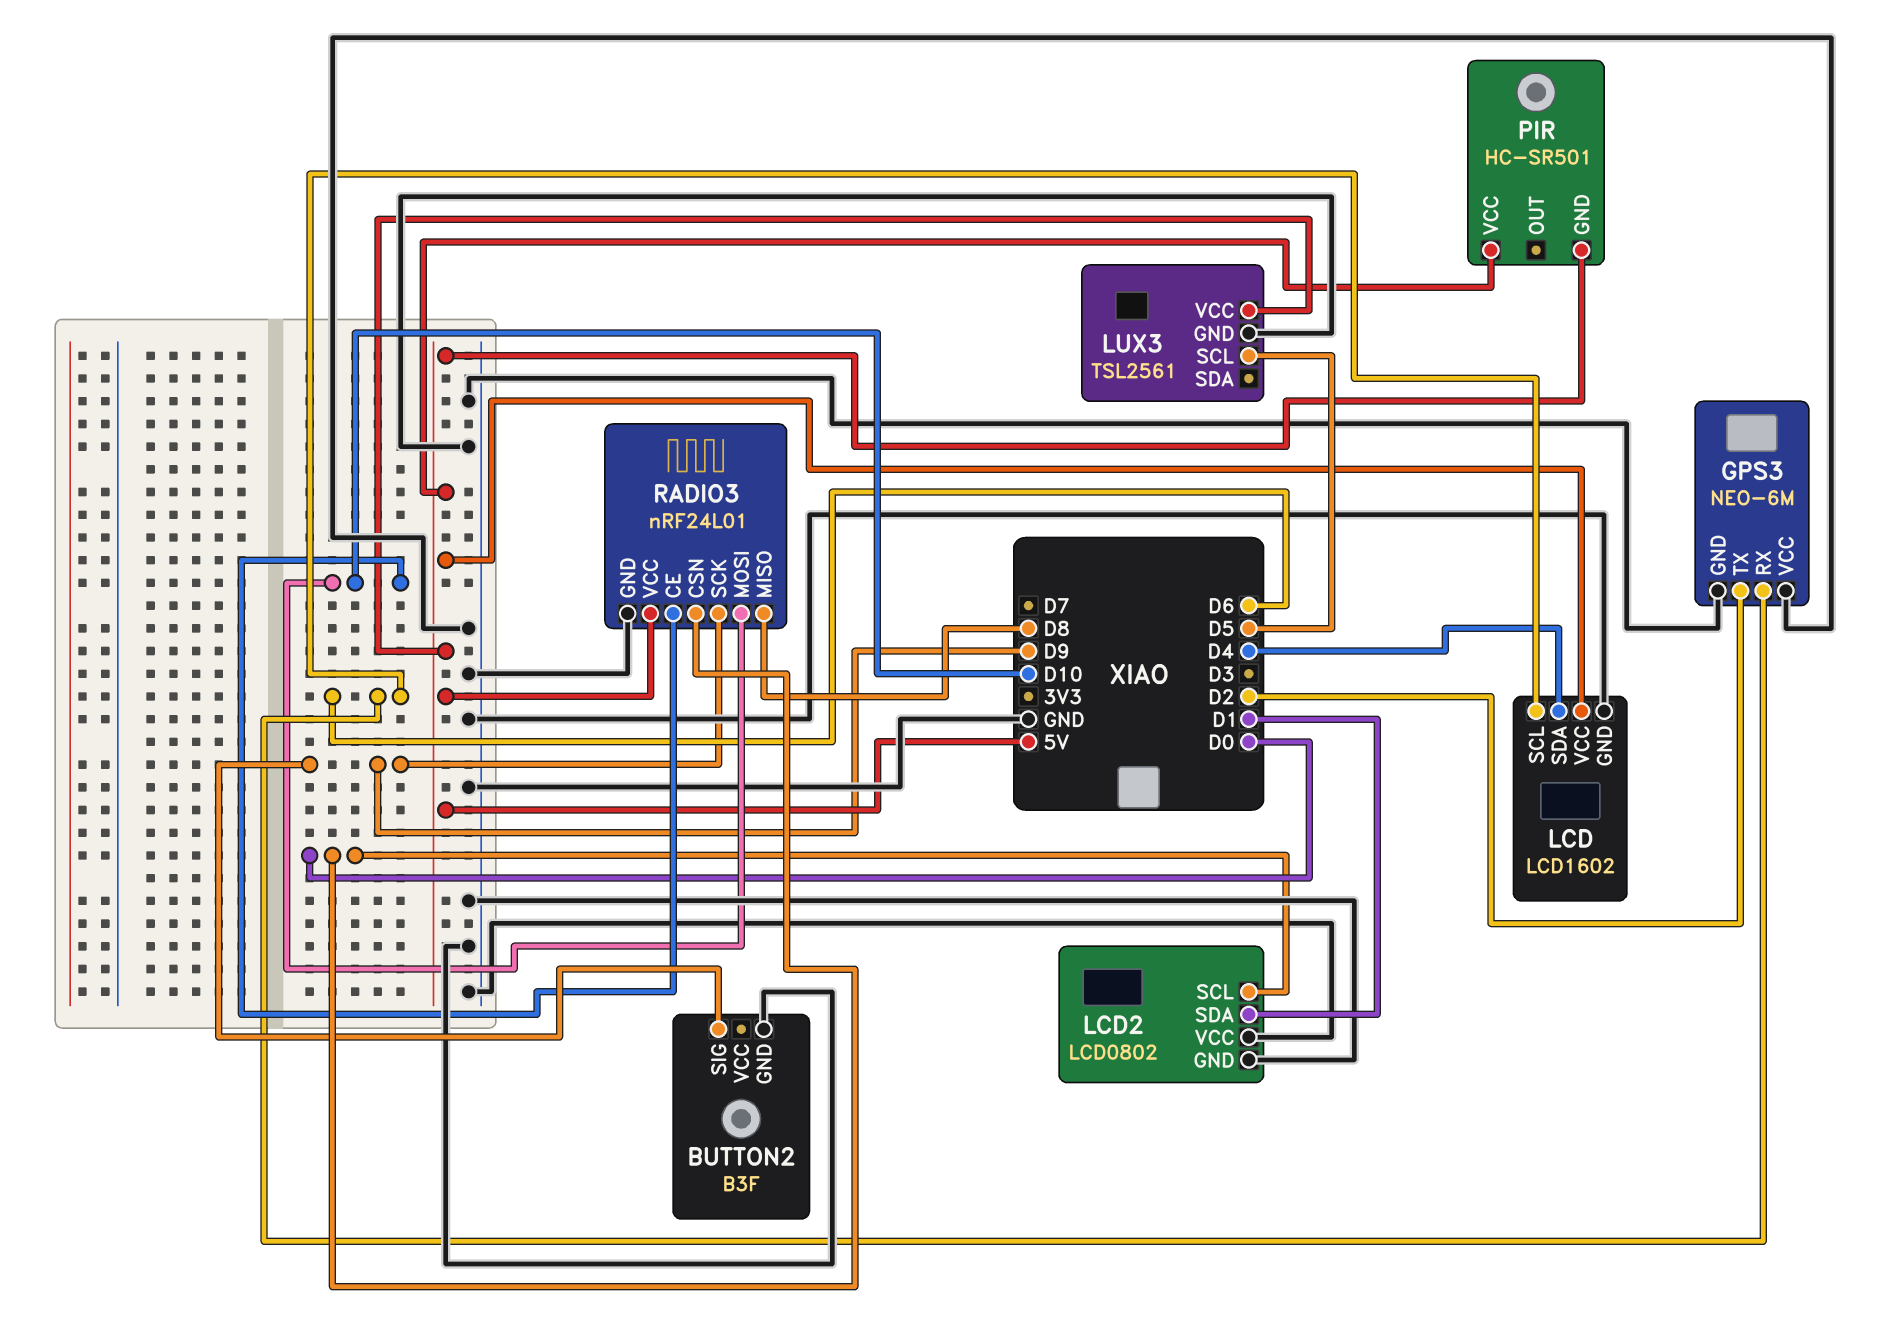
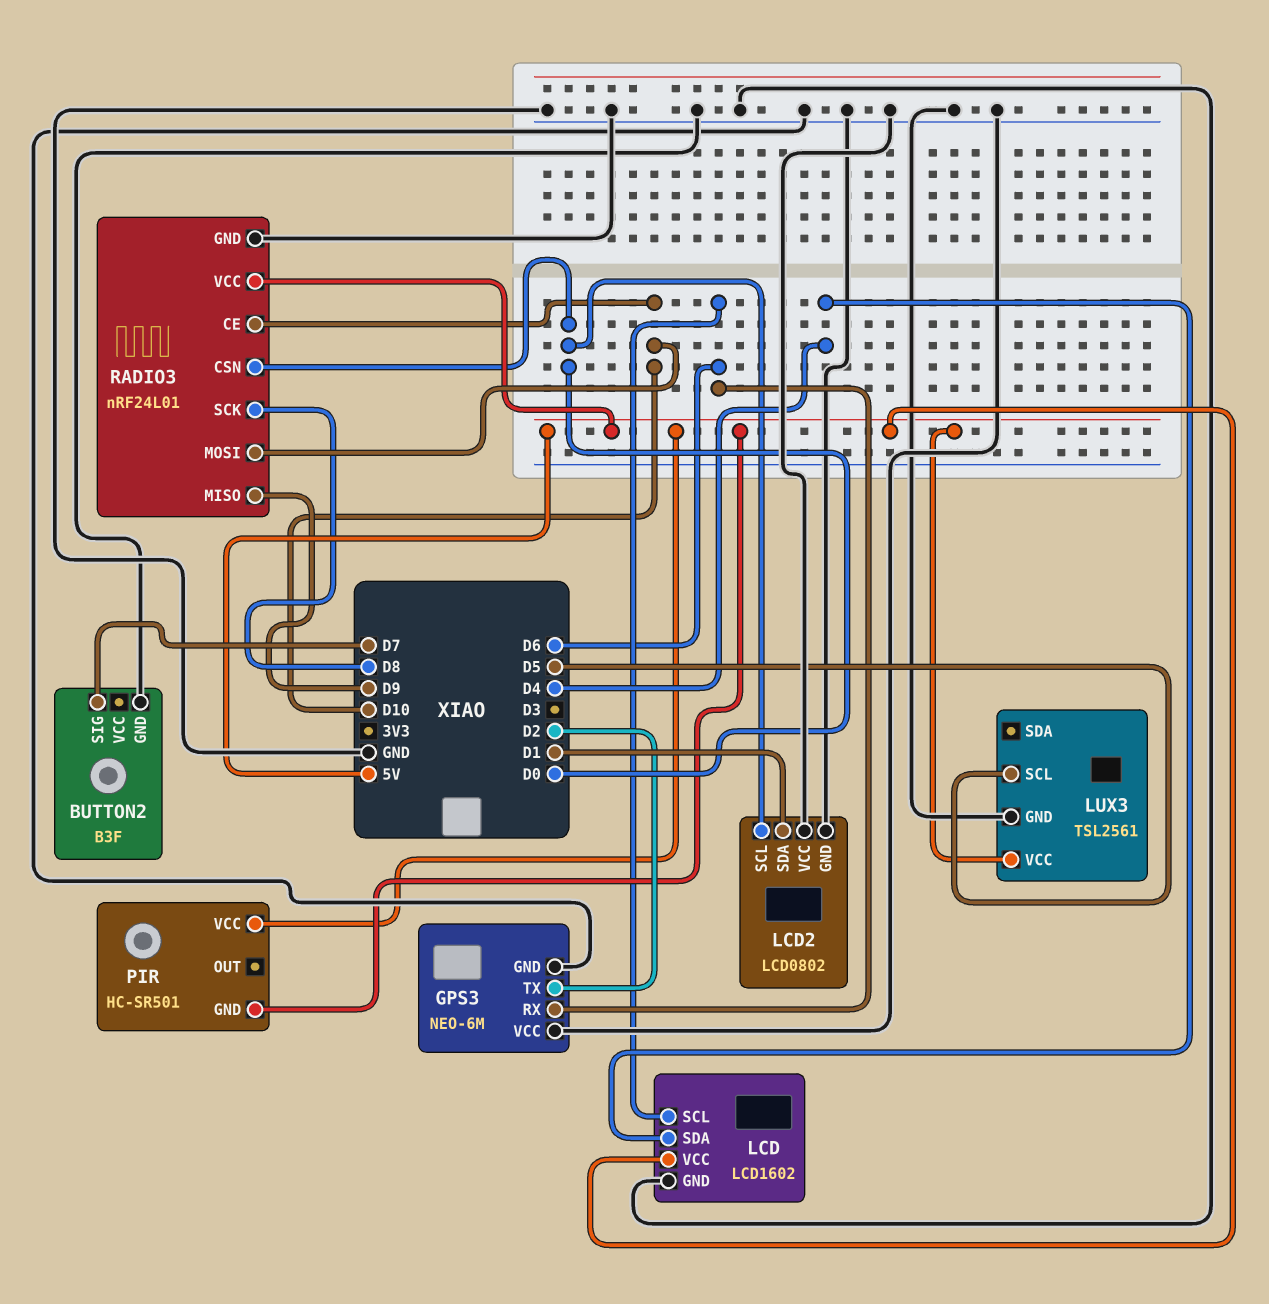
BUTTON2 pin SIG: D9 -> D7
RADIO3 pin MISO: D8 -> D9
RADIO3 pin SCK: D9 -> D8

